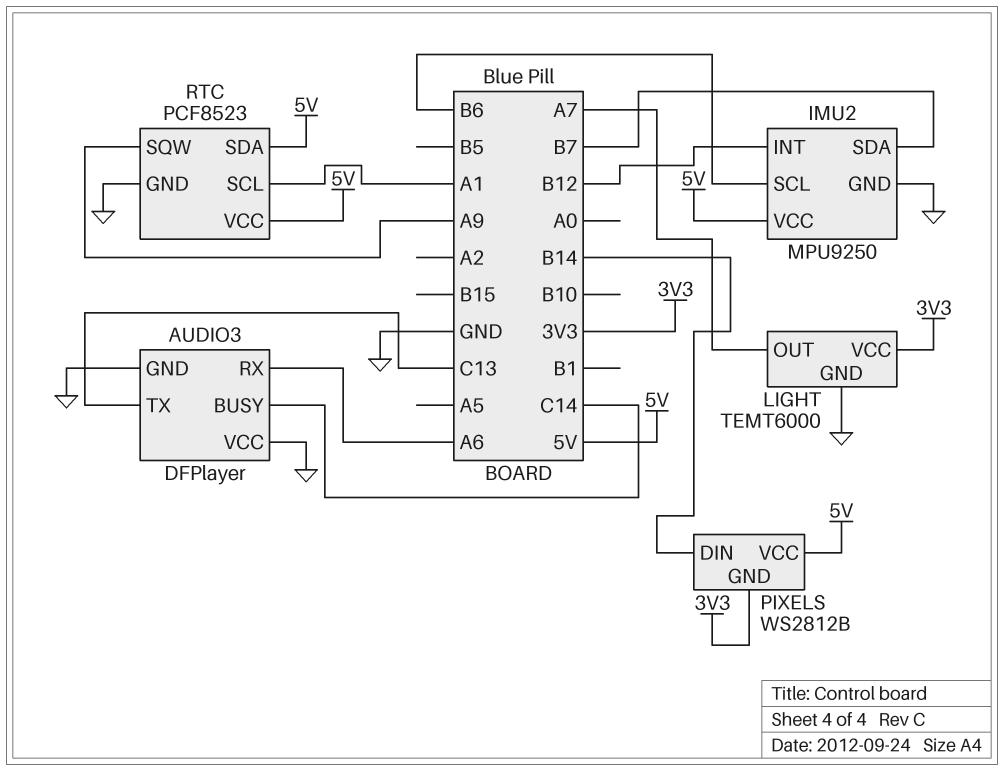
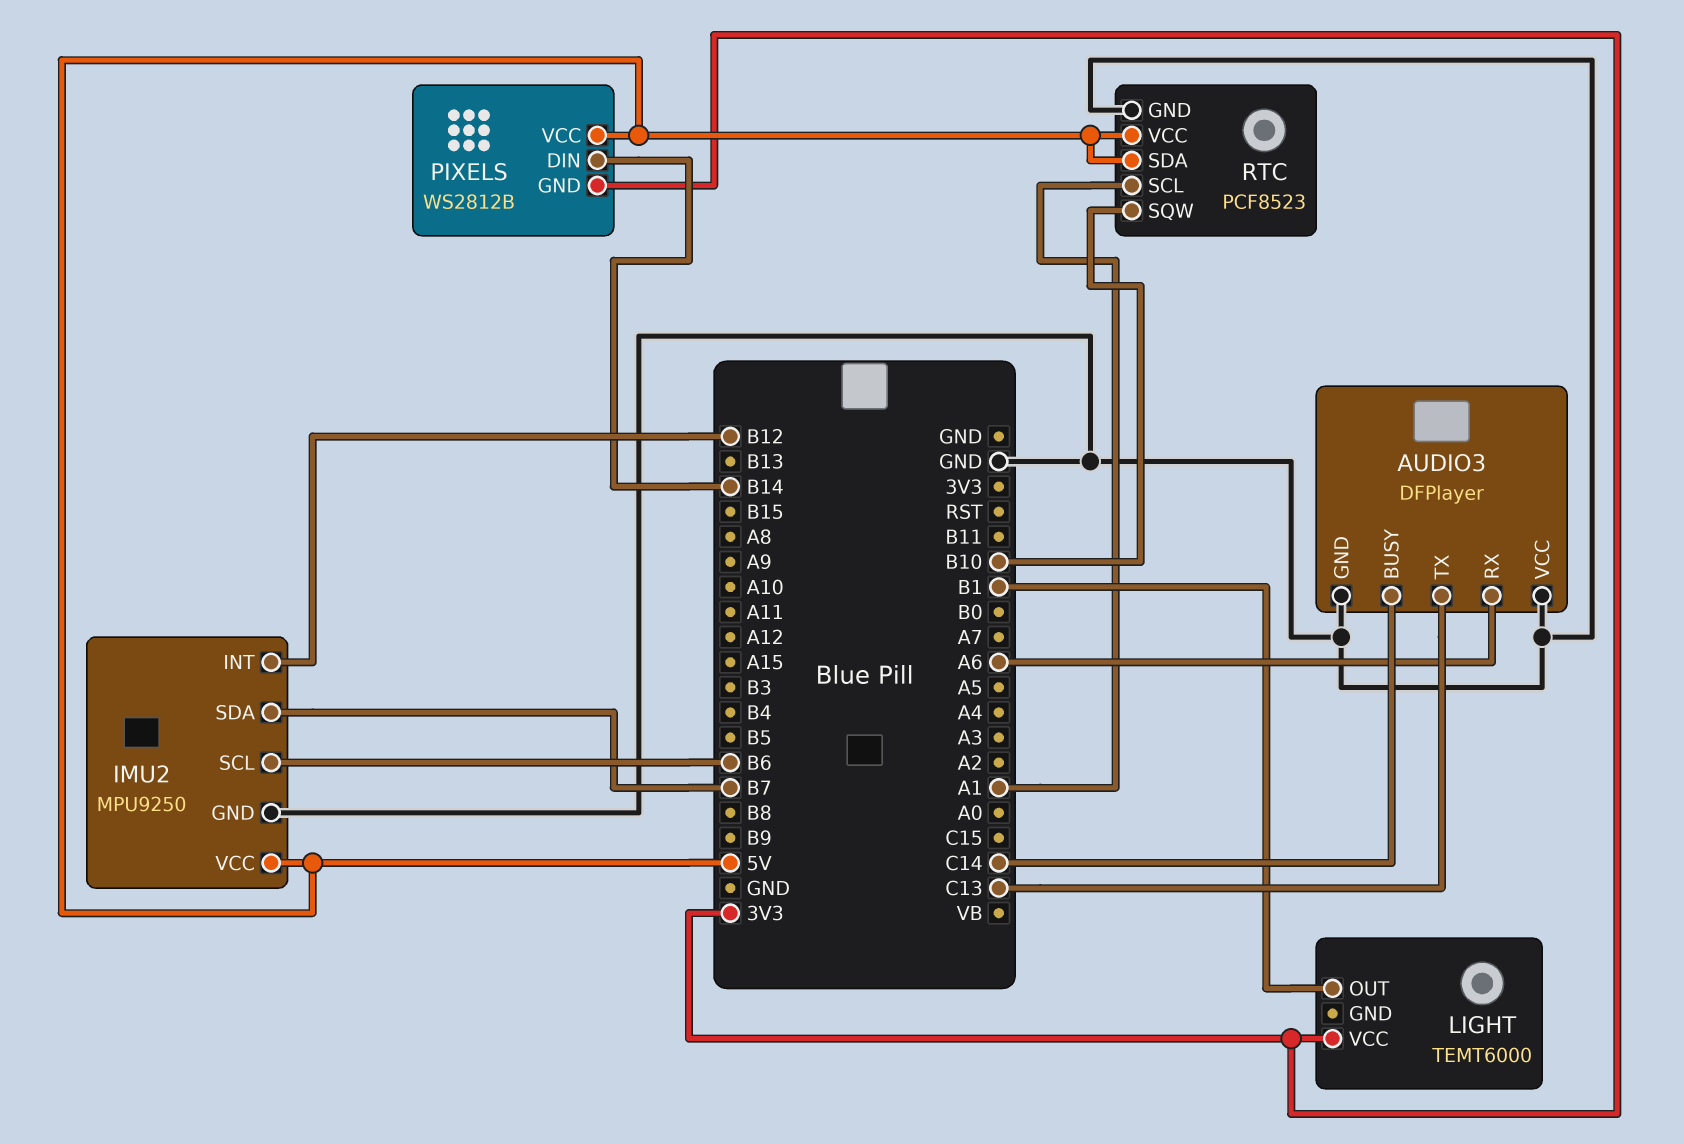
LIGHT pin GND: GND -> none
LIGHT pin OUT: A7 -> B1
RTC pin SQW: A9 -> B10

